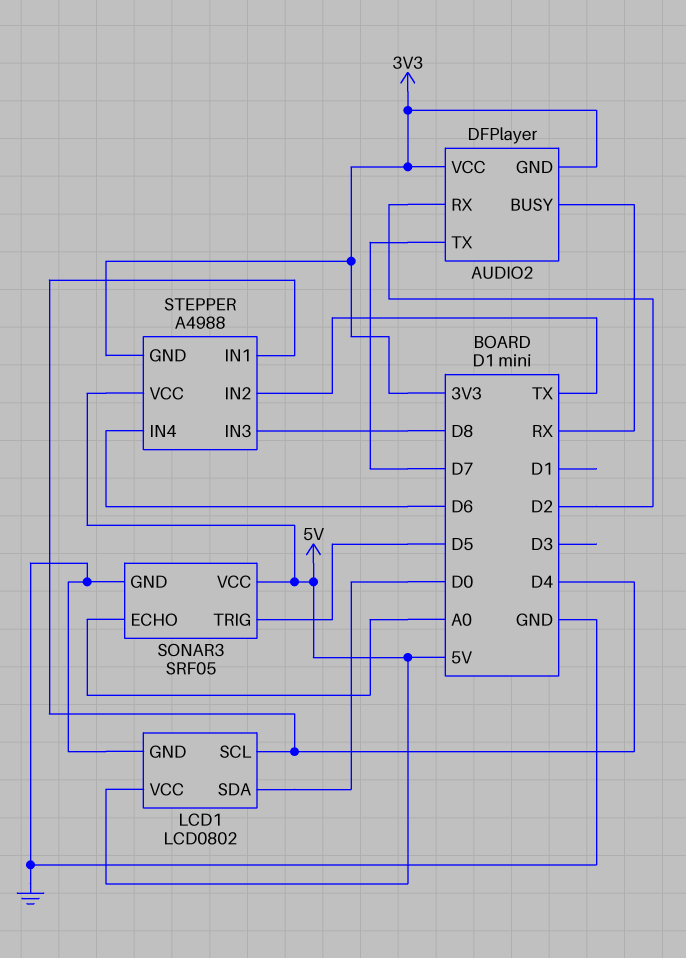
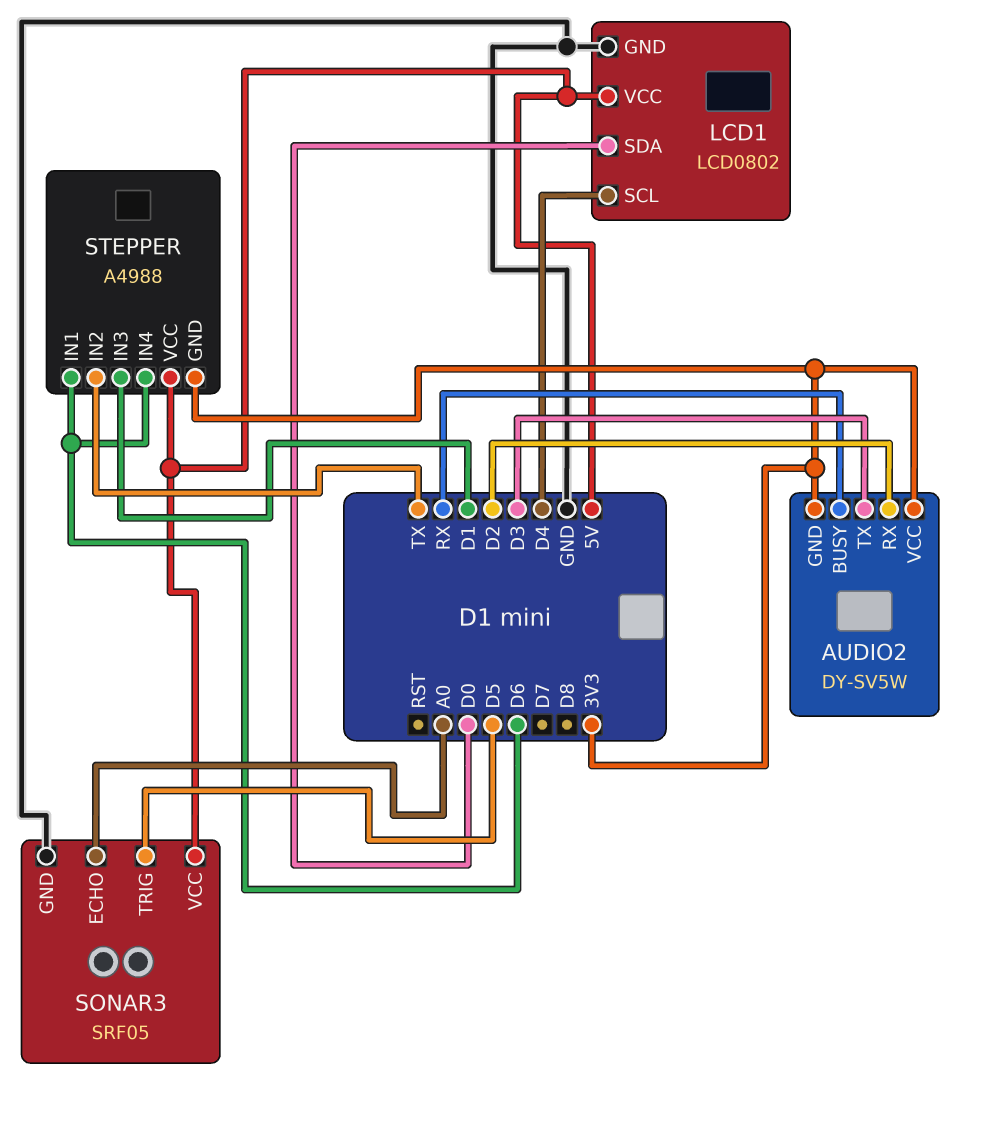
AUDIO2: DFPlayer -> DY-SV5W
AUDIO2 pin TX: D7 -> D3
STEPPER pin IN1: D4 -> D6
STEPPER pin IN3: D8 -> D1

